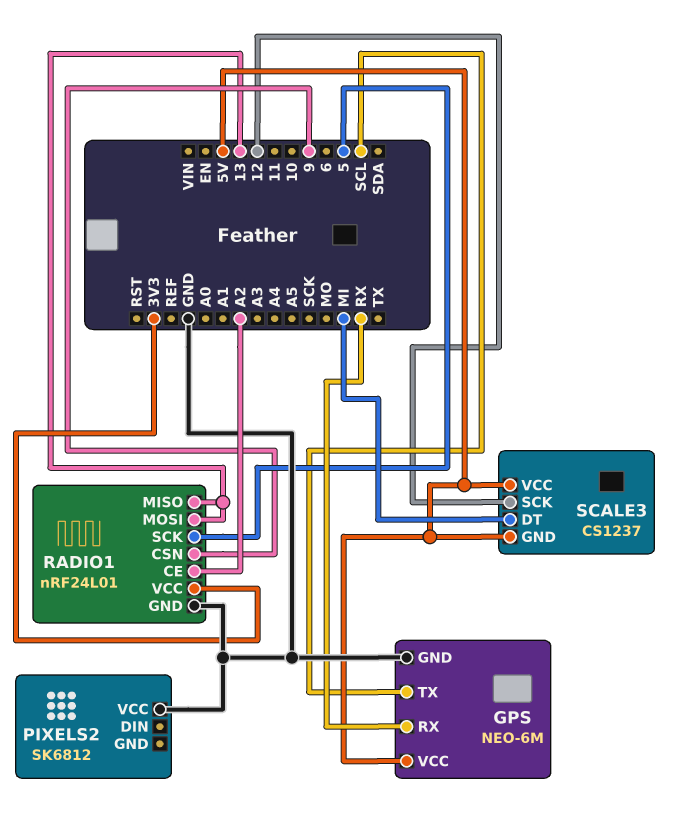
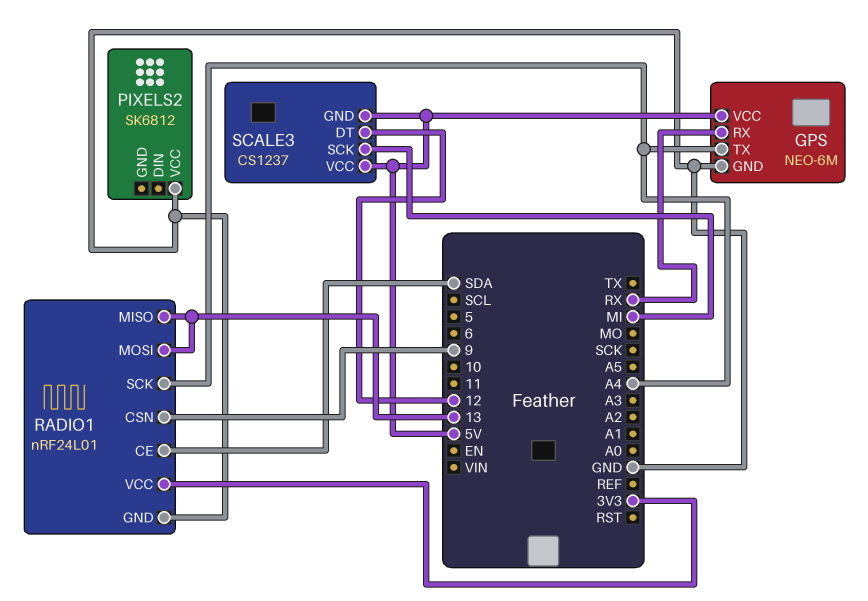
GPS pin TX: SCL -> A4
RADIO1 pin CE: A2 -> SDA
RADIO1 pin SCK: 5 -> A4
SCALE3 pin DT: MI -> 12
SCALE3 pin SCK: 12 -> MI

